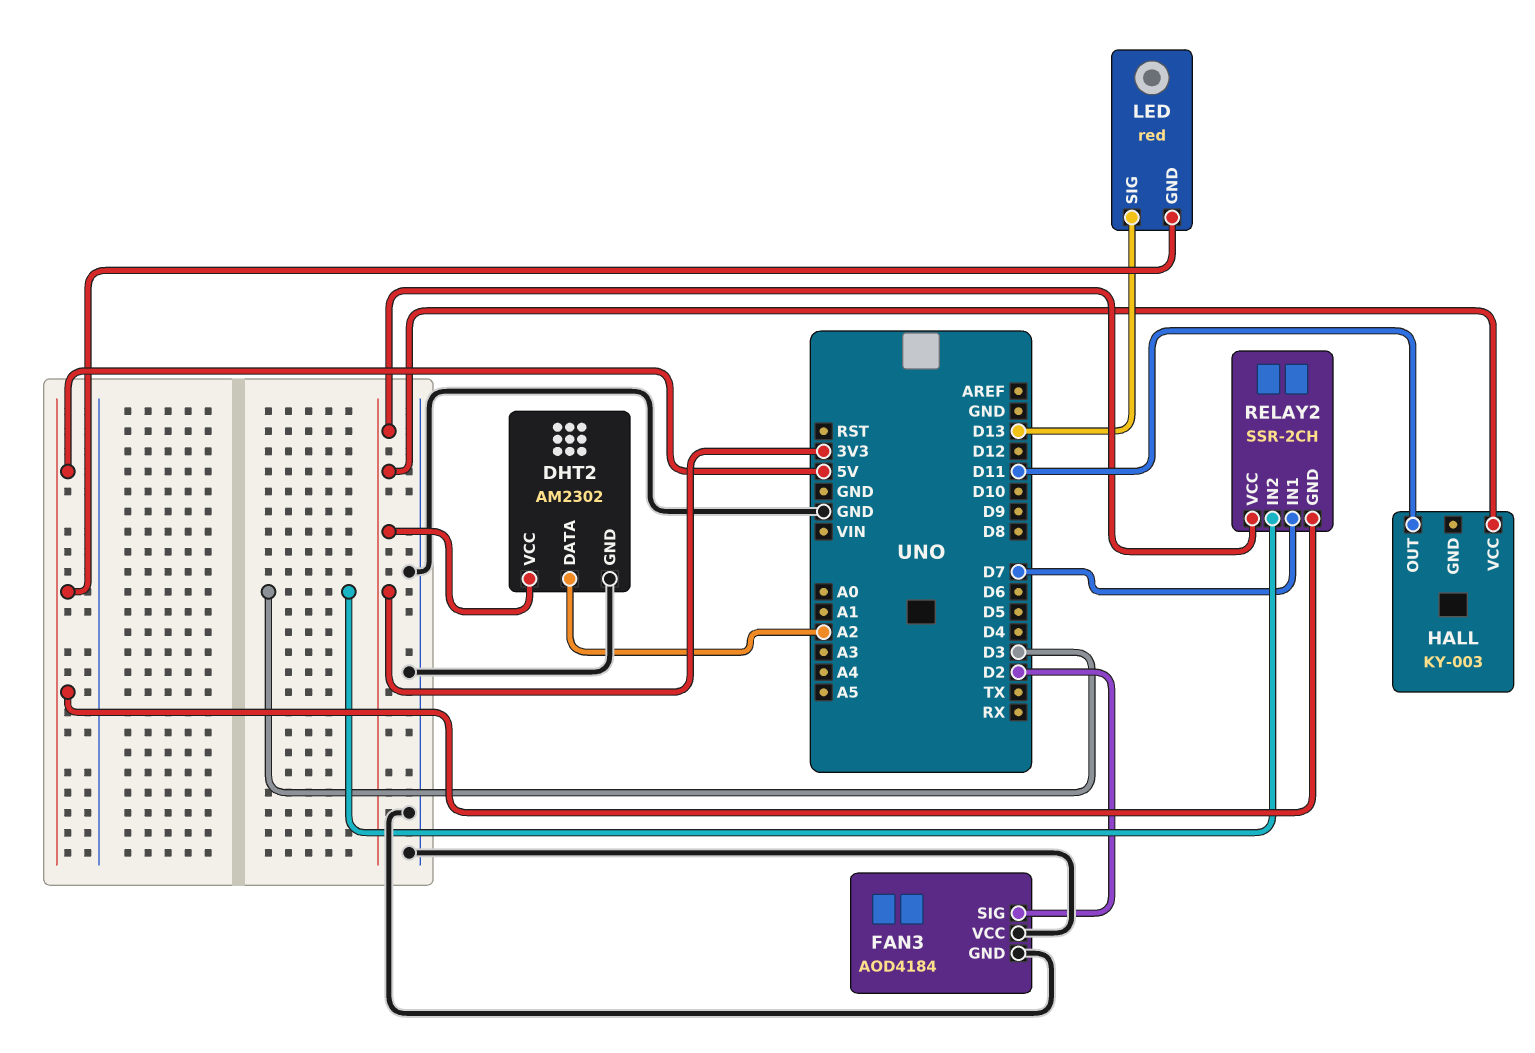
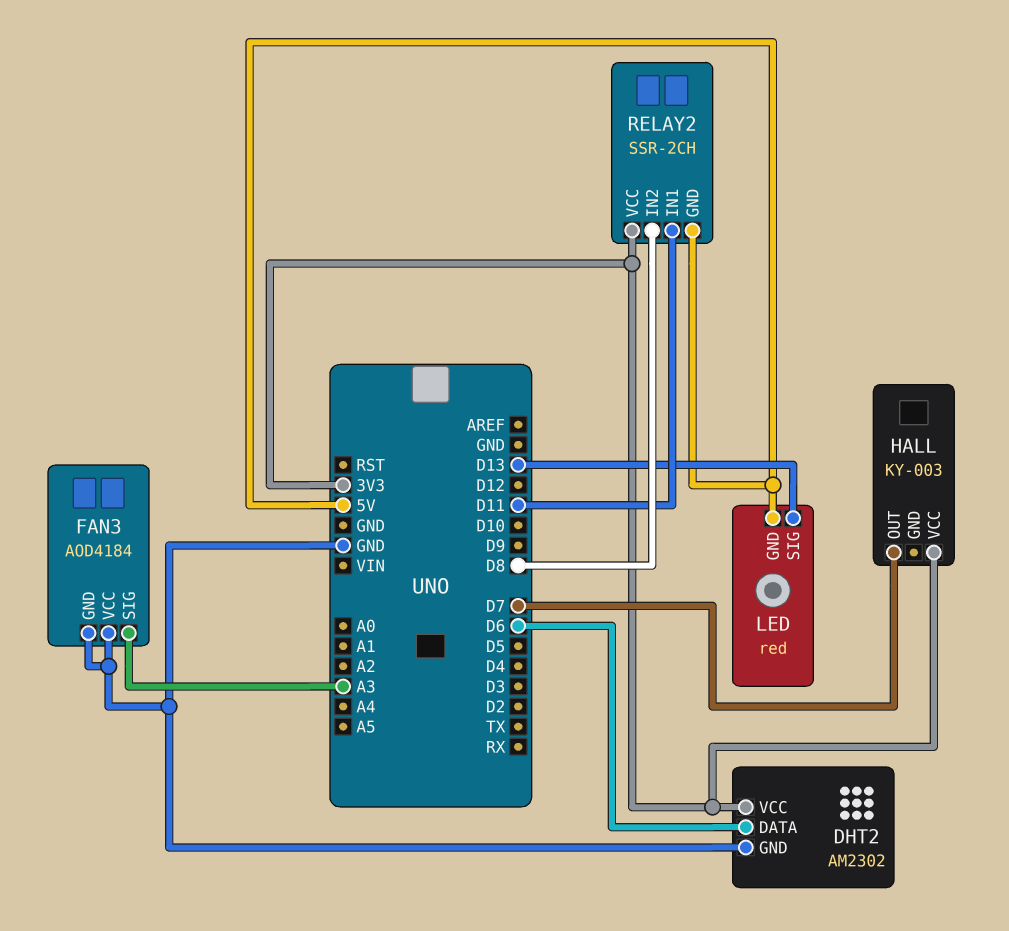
DHT2 pin DATA: A2 -> D6
FAN3 pin SIG: D2 -> A3
HALL pin OUT: D11 -> D7
RELAY2 pin IN1: D7 -> D11
RELAY2 pin IN2: D3 -> D8

